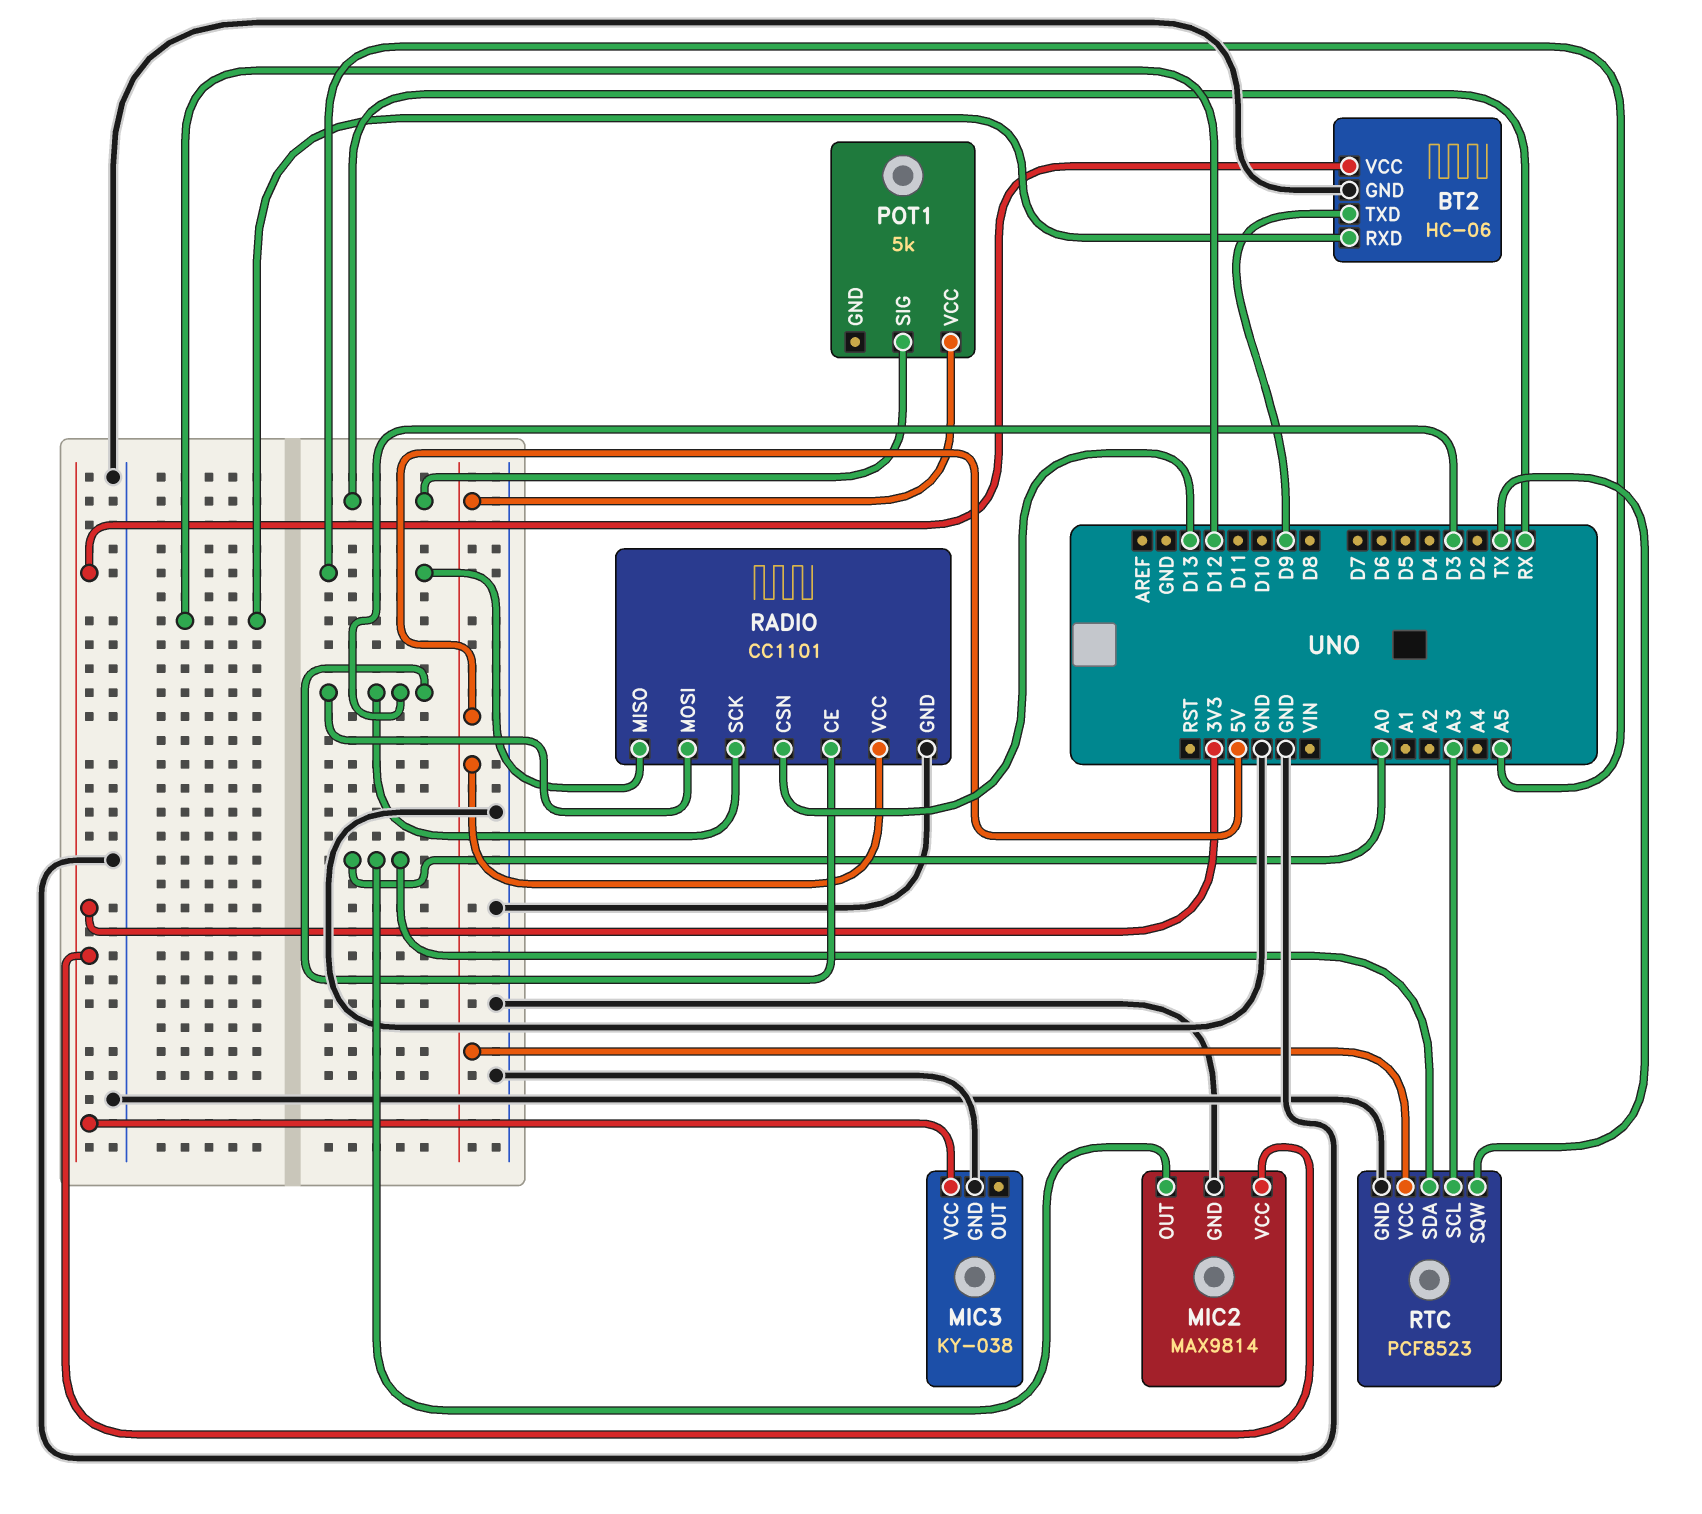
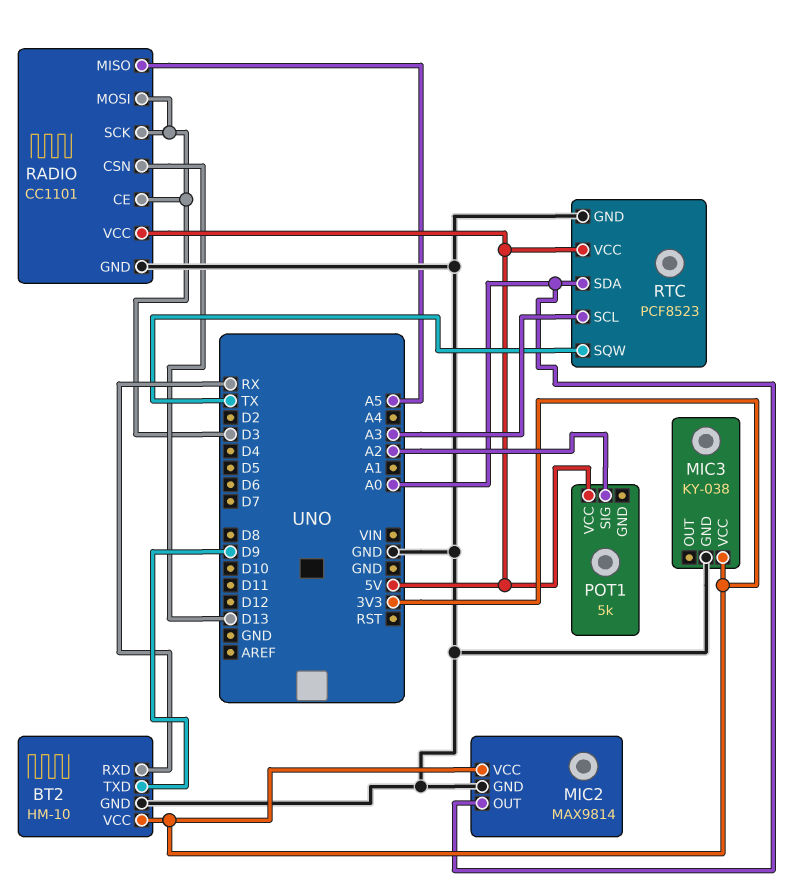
BT2: HC-06 -> HM-10
BT2 pin RXD: D12 -> RX
POT1 pin SIG: RX -> A2

